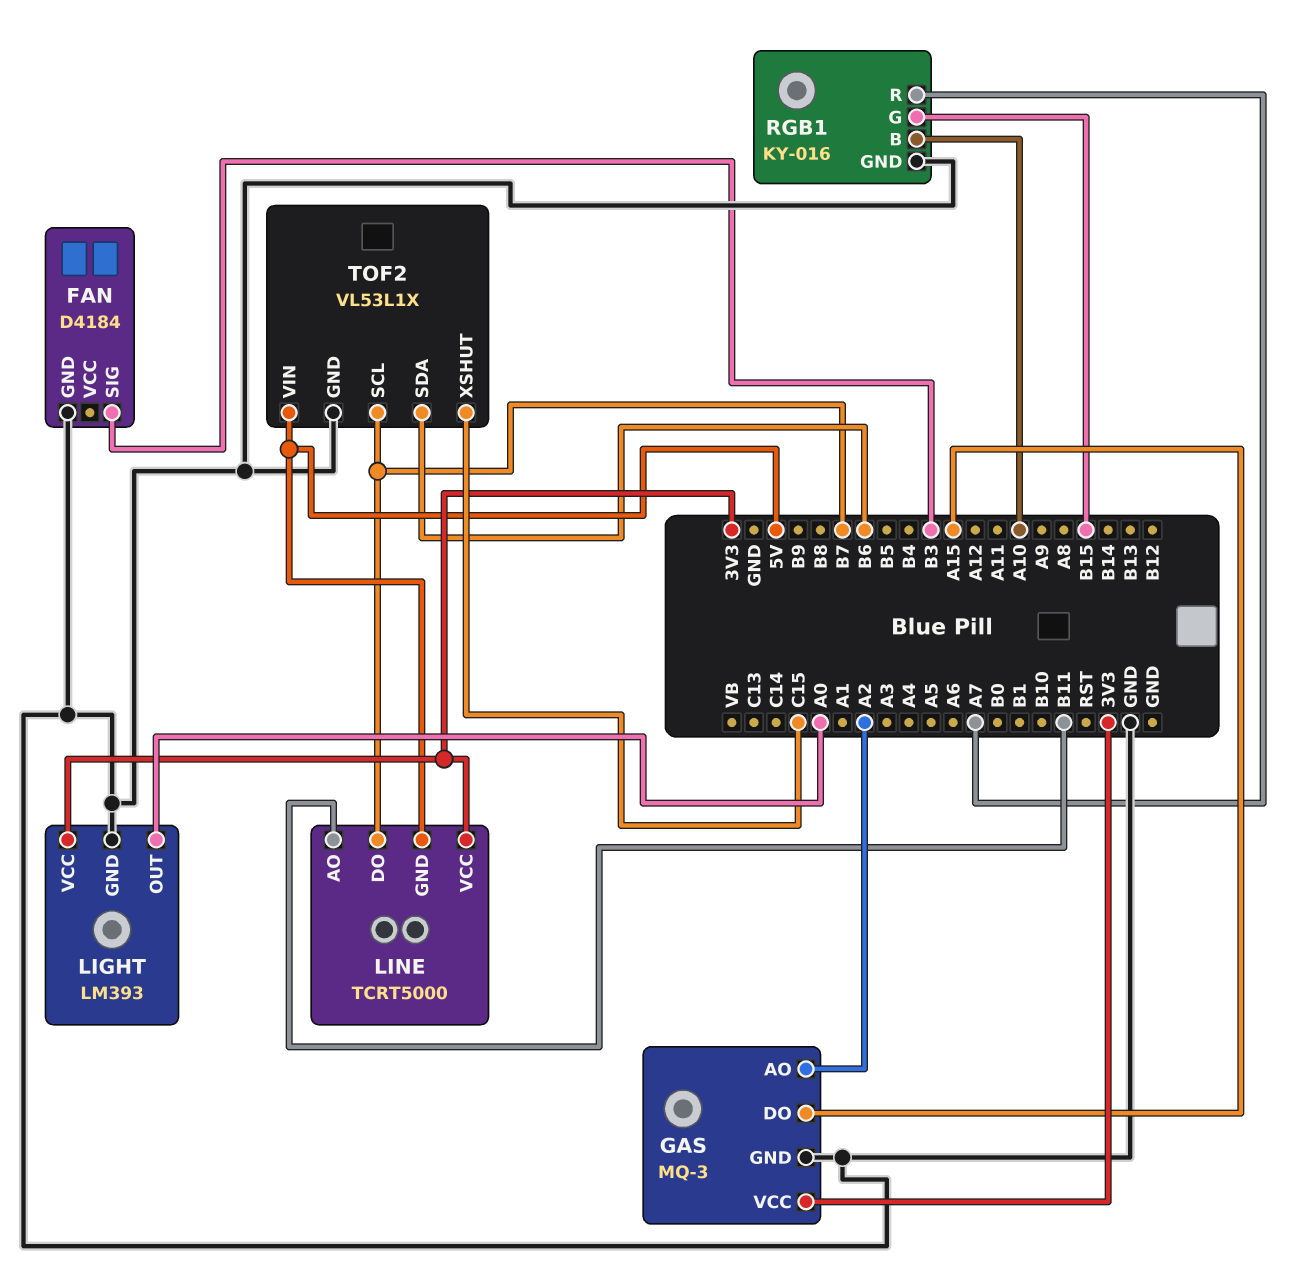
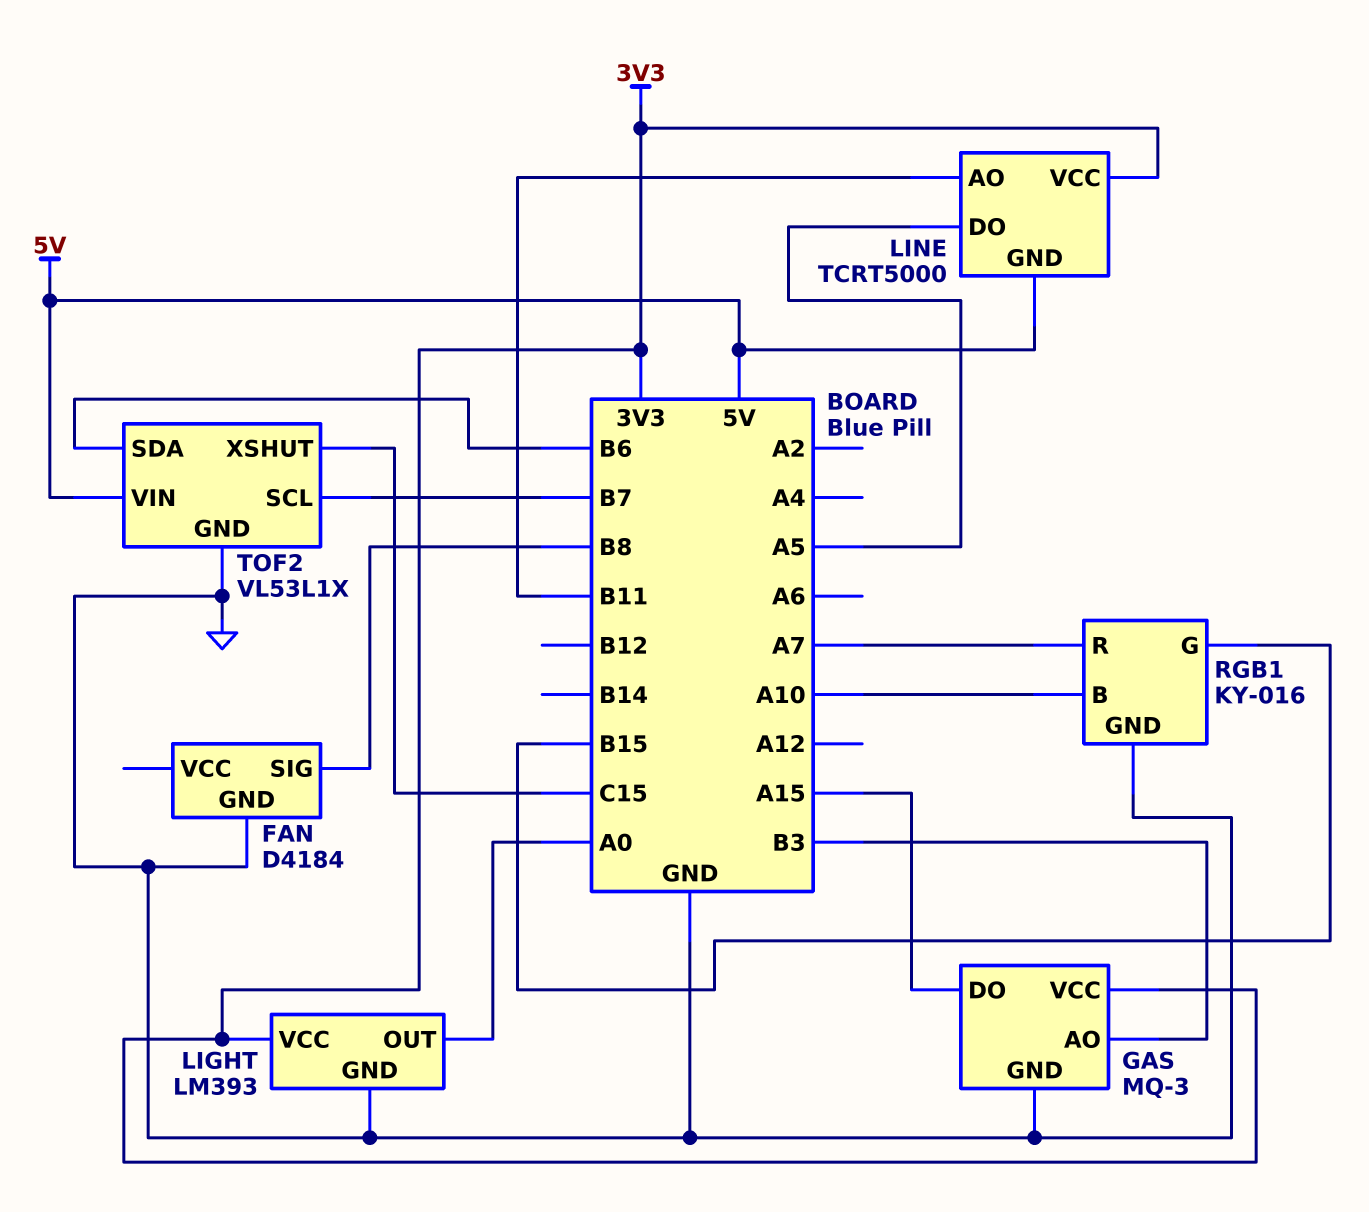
FAN pin SIG: B3 -> B8
GAS pin AO: A2 -> B3
LINE pin DO: B7 -> A5

